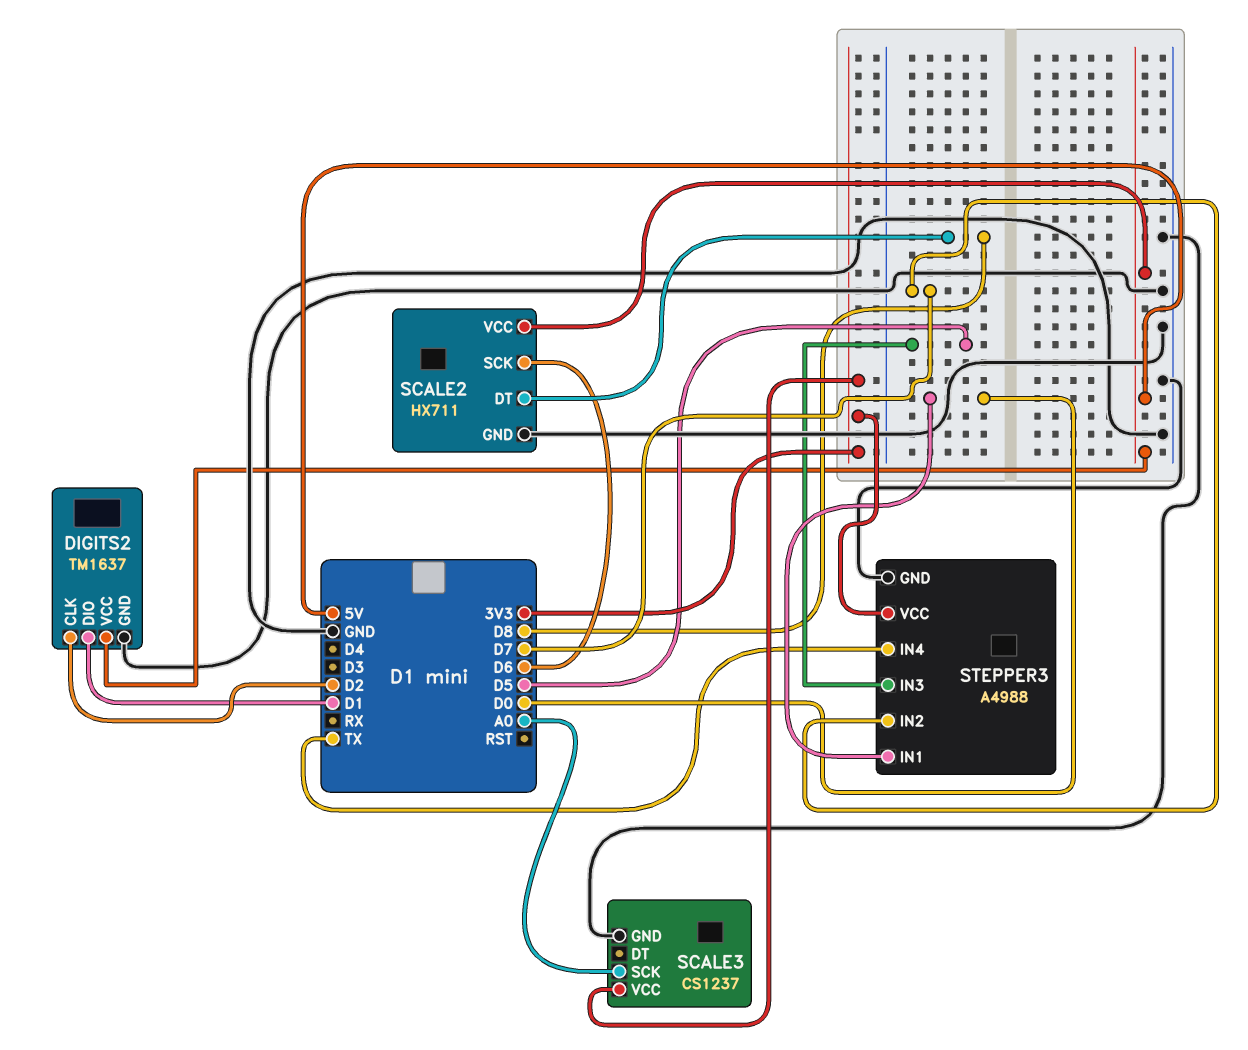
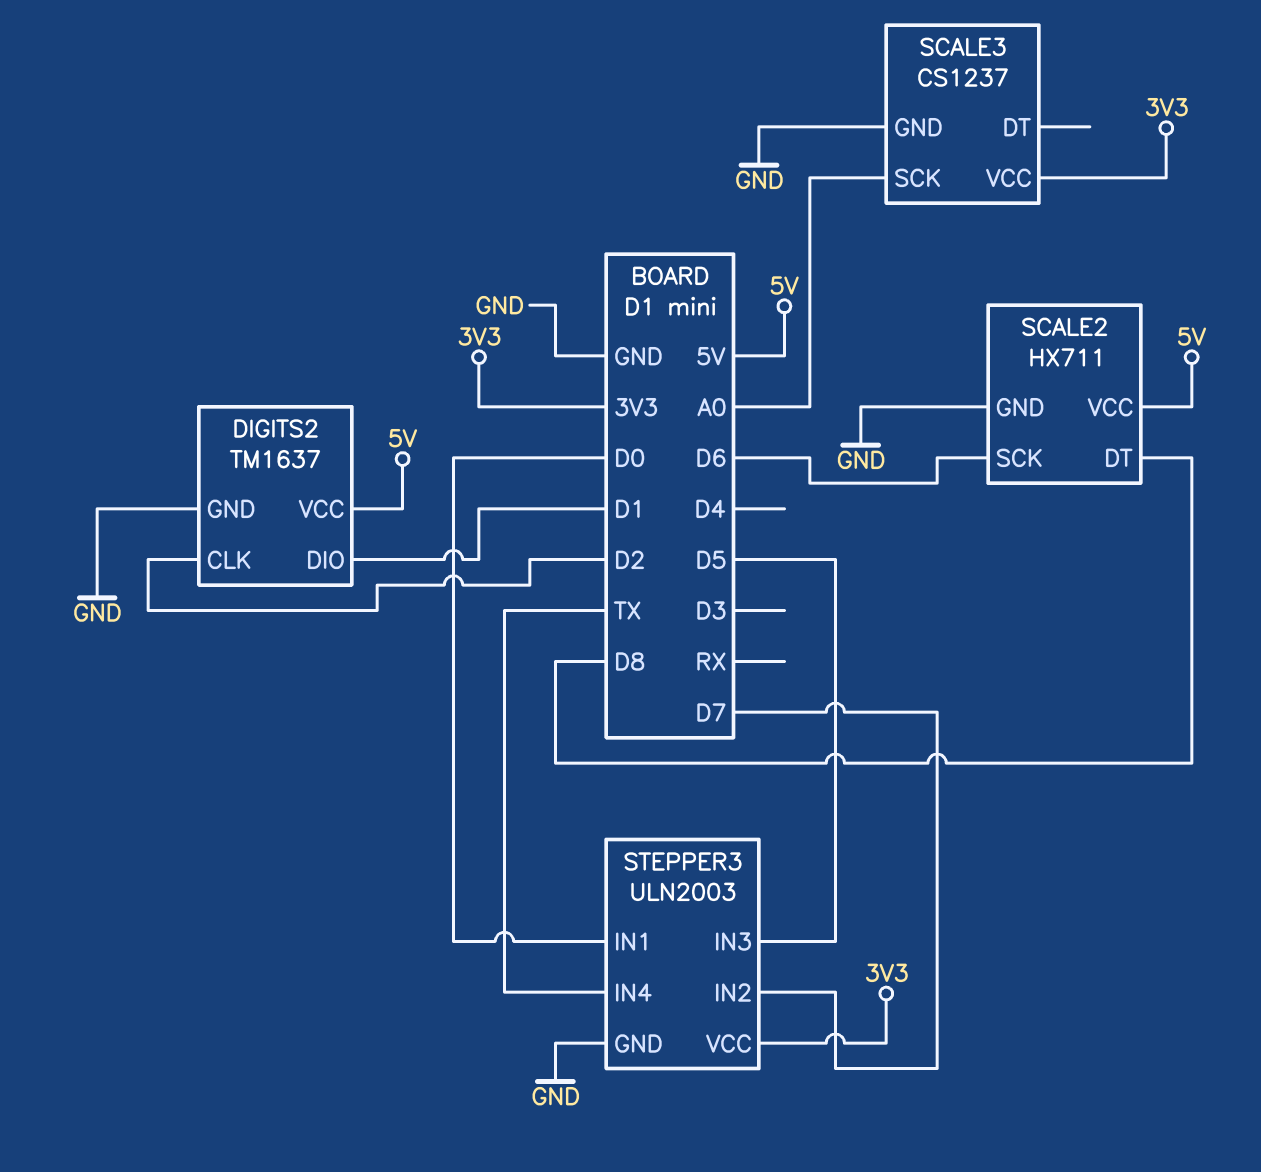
STEPPER3: A4988 -> ULN2003

